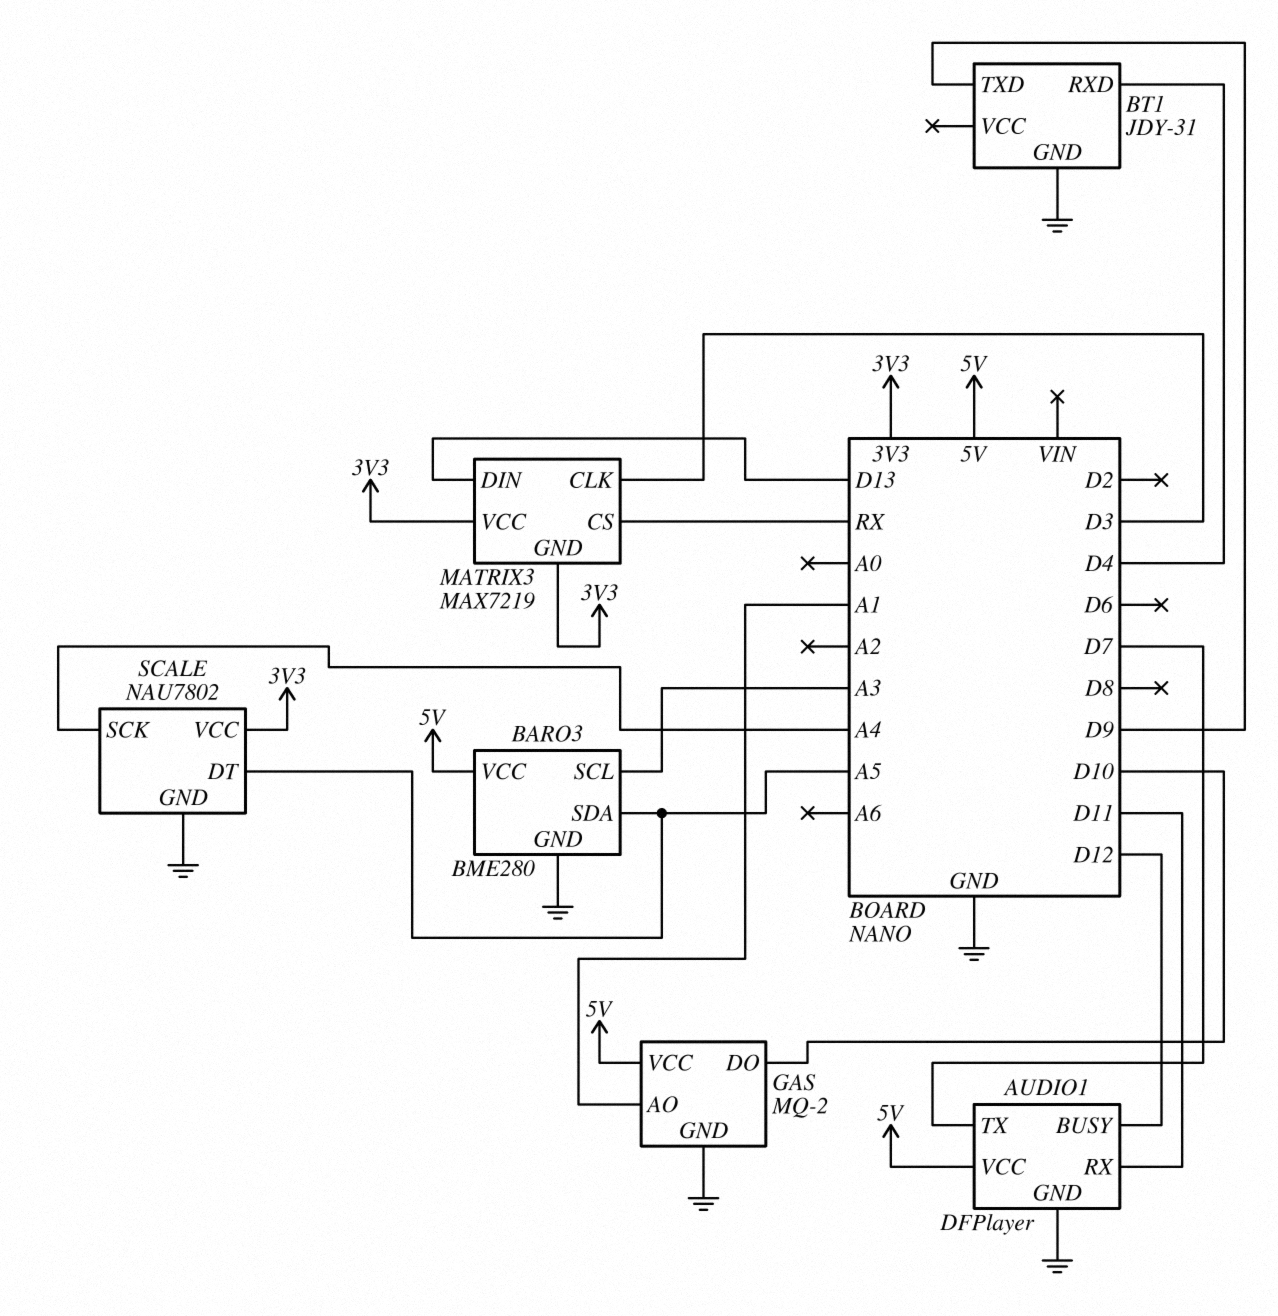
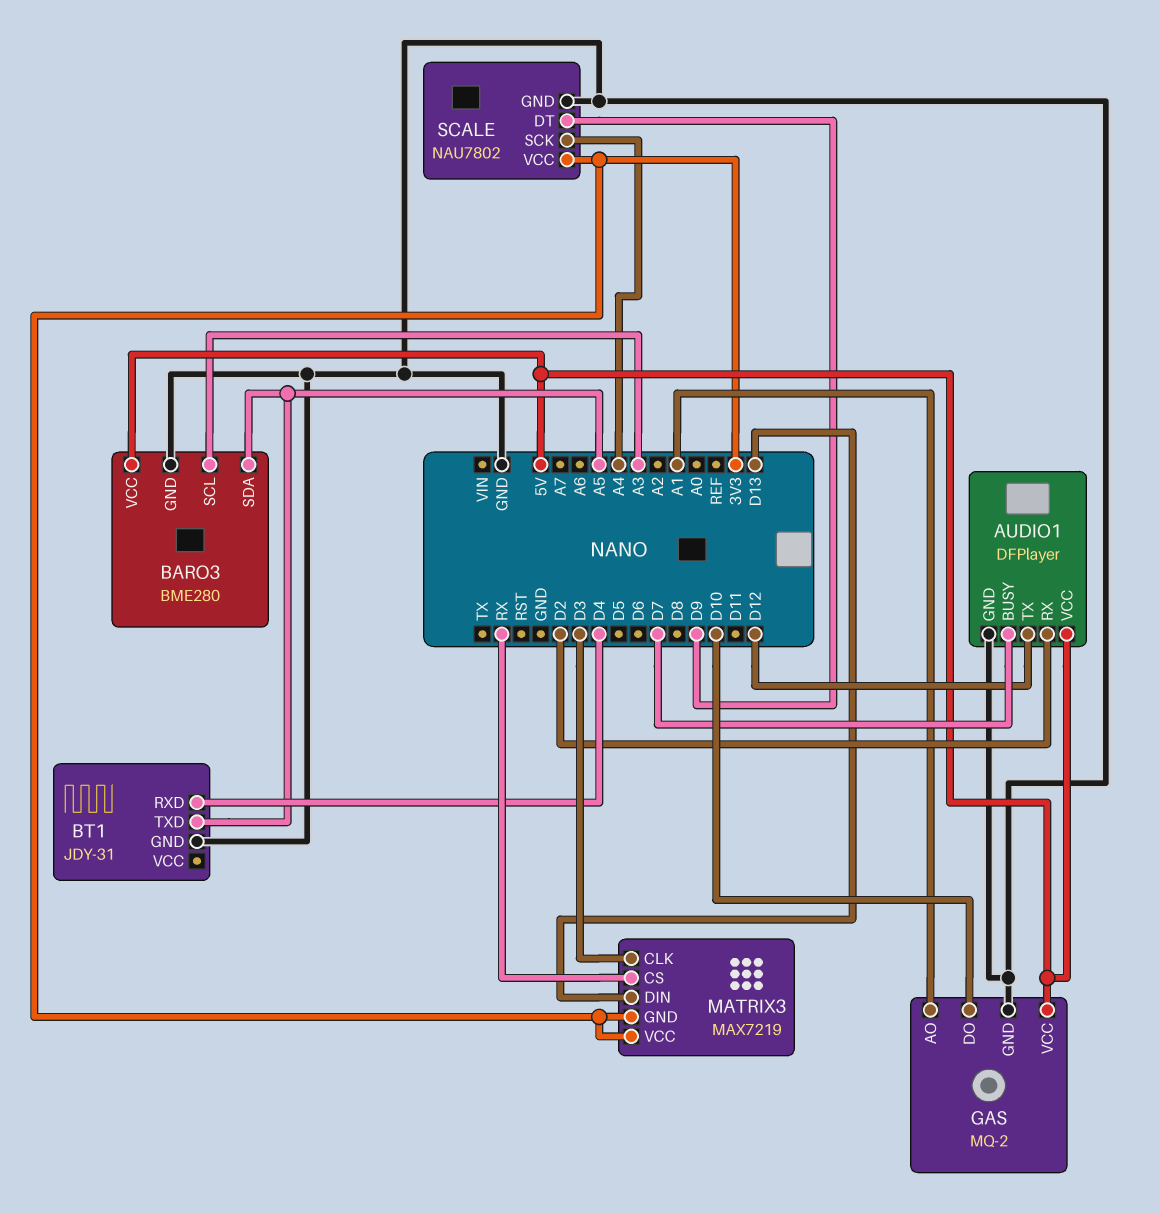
AUDIO1 pin BUSY: D12 -> D7
AUDIO1 pin RX: D11 -> D2
AUDIO1 pin TX: D7 -> D12
BT1 pin TXD: D9 -> A5
SCALE pin DT: A5 -> D9

